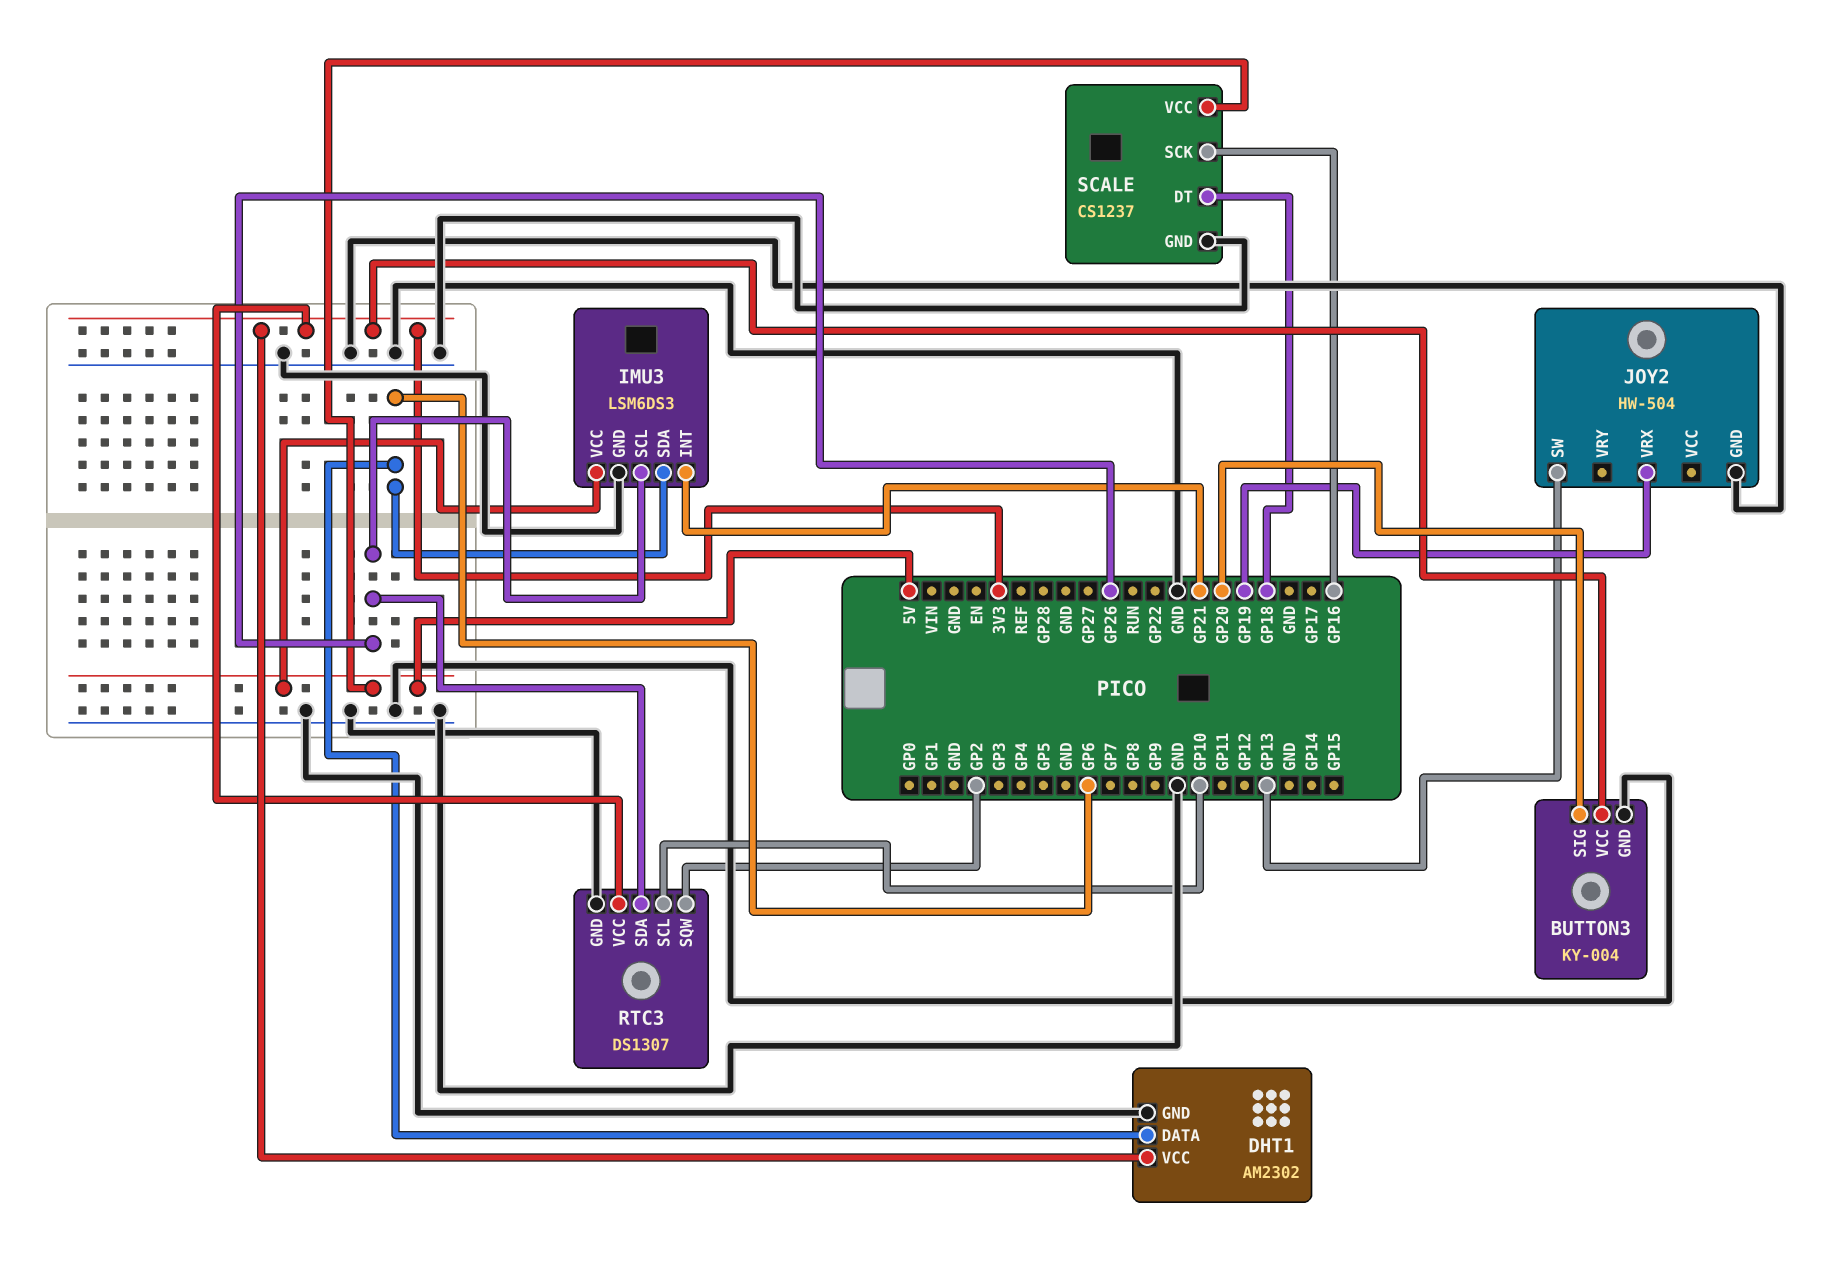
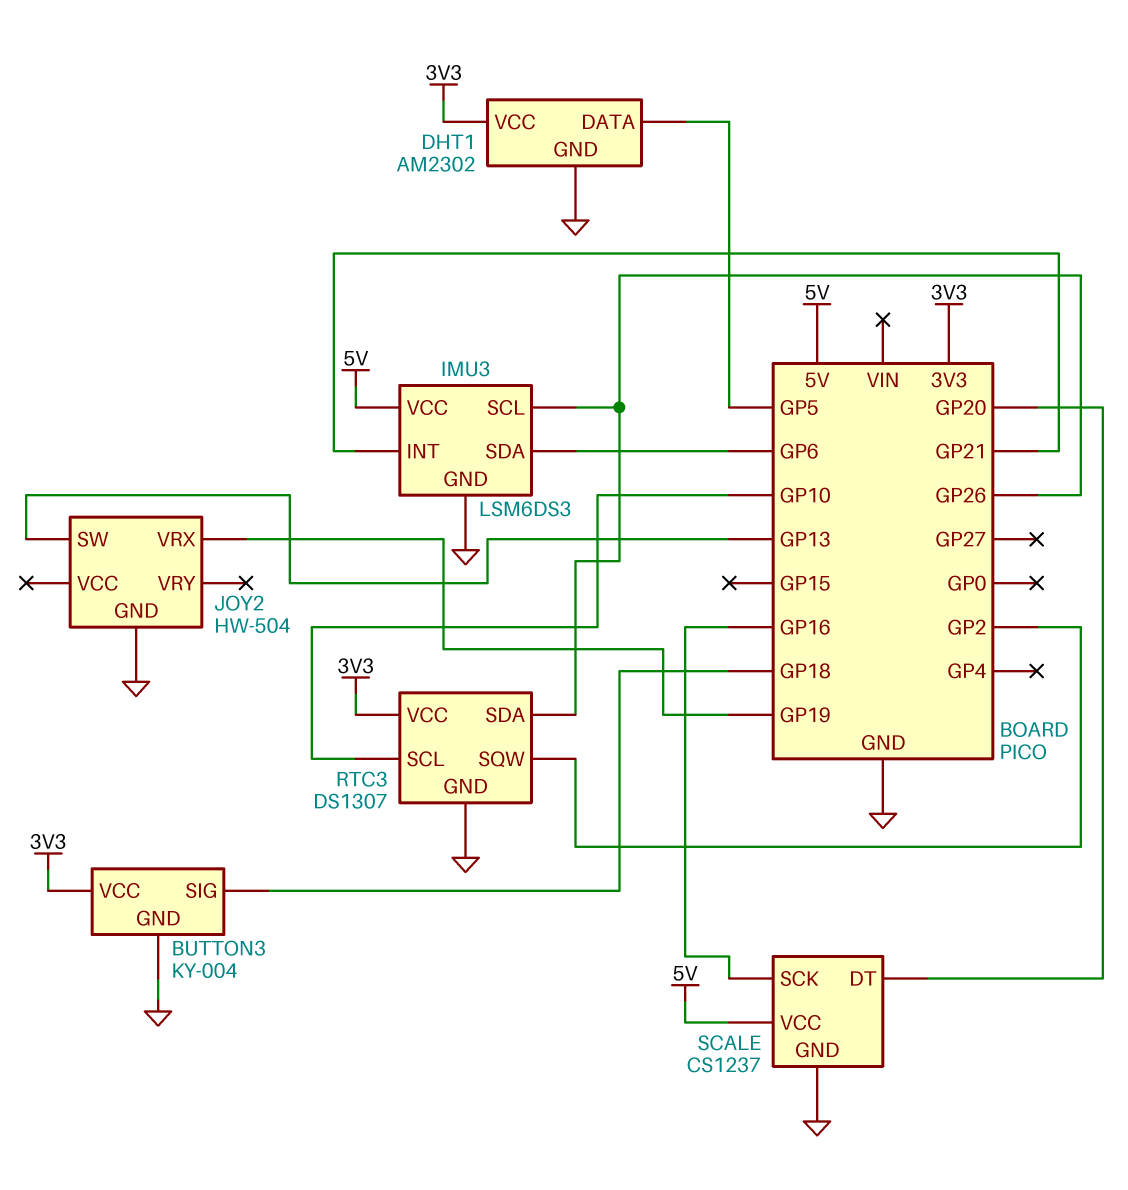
BUTTON3 pin SIG: GP20 -> GP18
DHT1 pin DATA: GP6 -> GP5
SCALE pin DT: GP18 -> GP20

